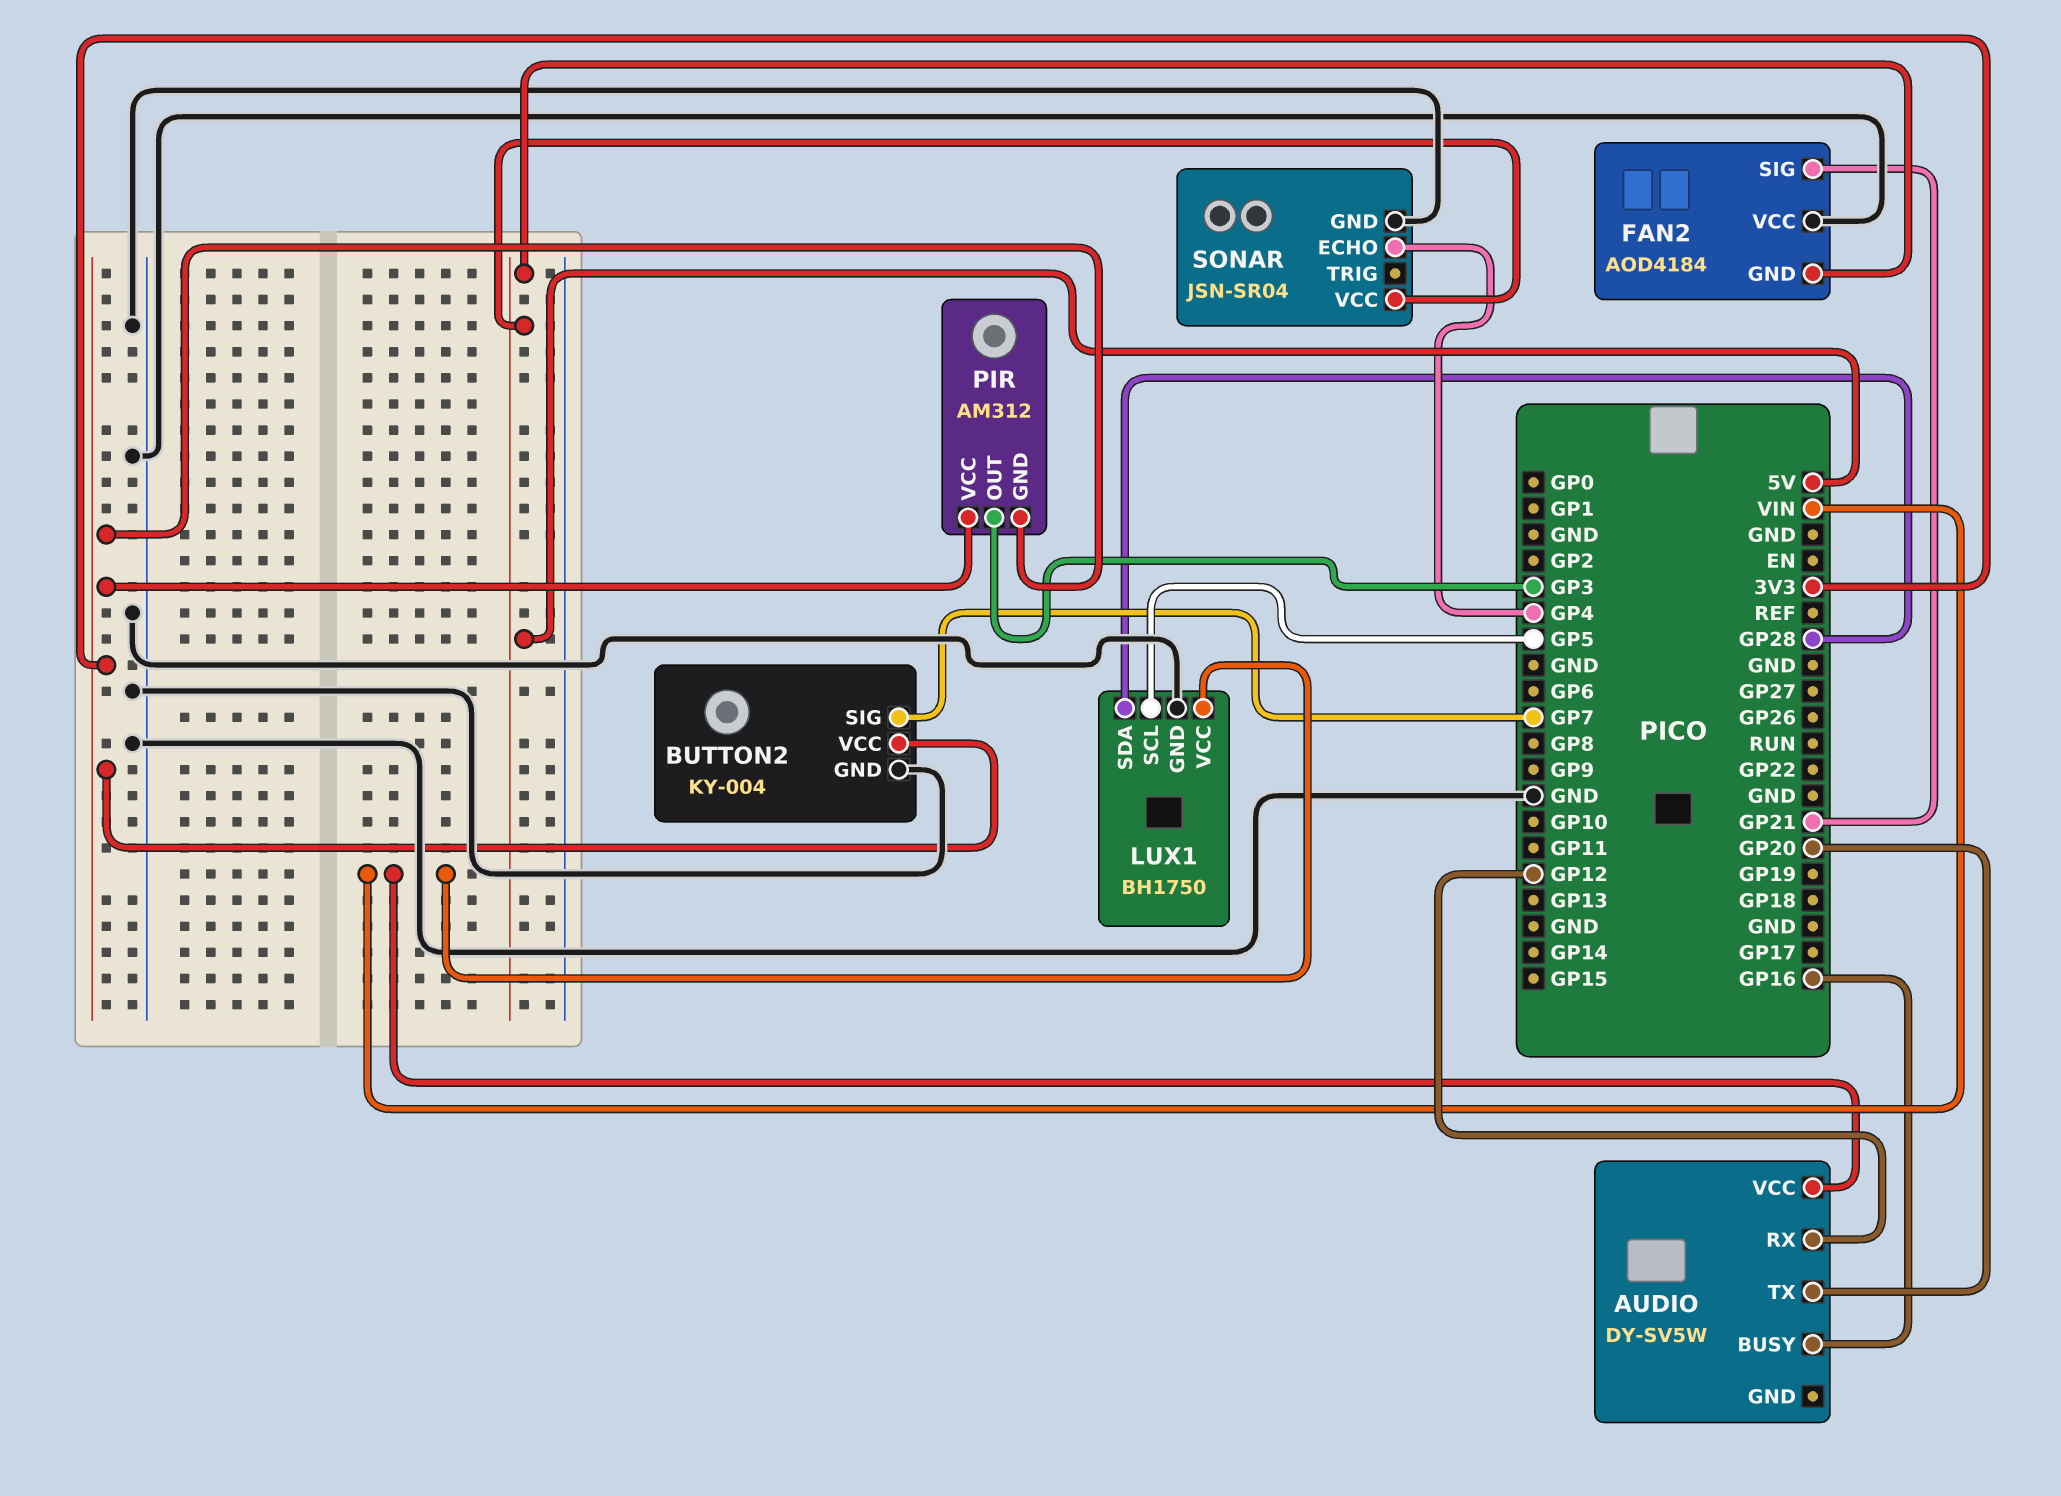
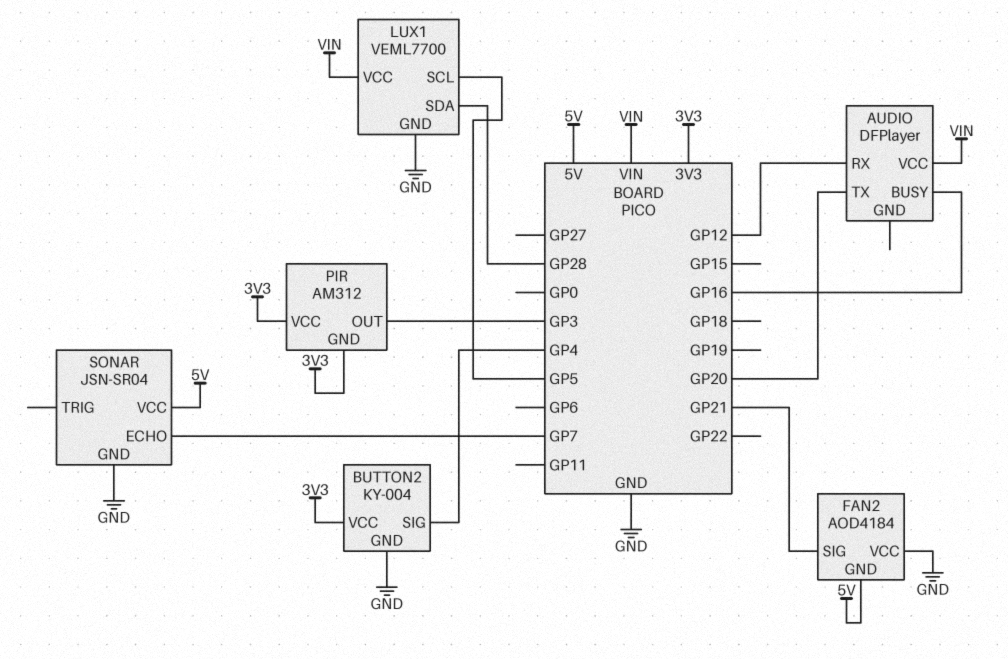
AUDIO: DY-SV5W -> DFPlayer
BUTTON2 pin SIG: GP7 -> GP4
LUX1: BH1750 -> VEML7700
SONAR pin ECHO: GP4 -> GP7

